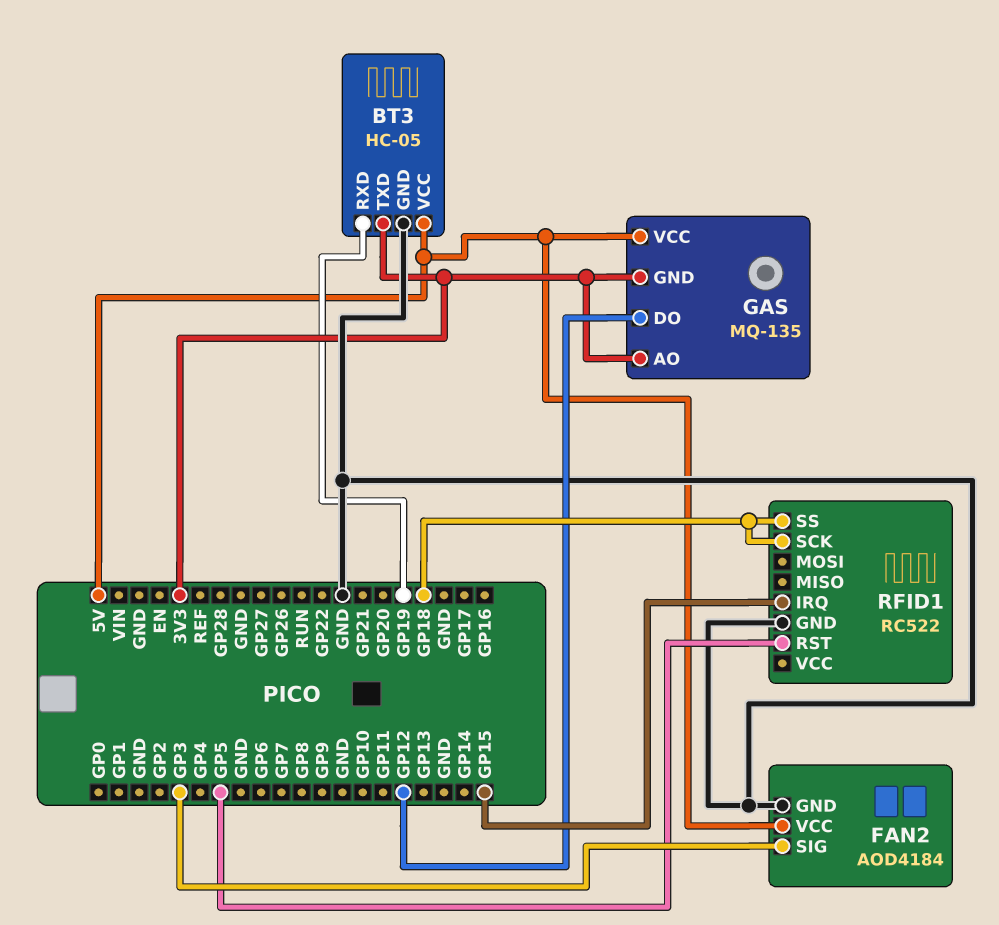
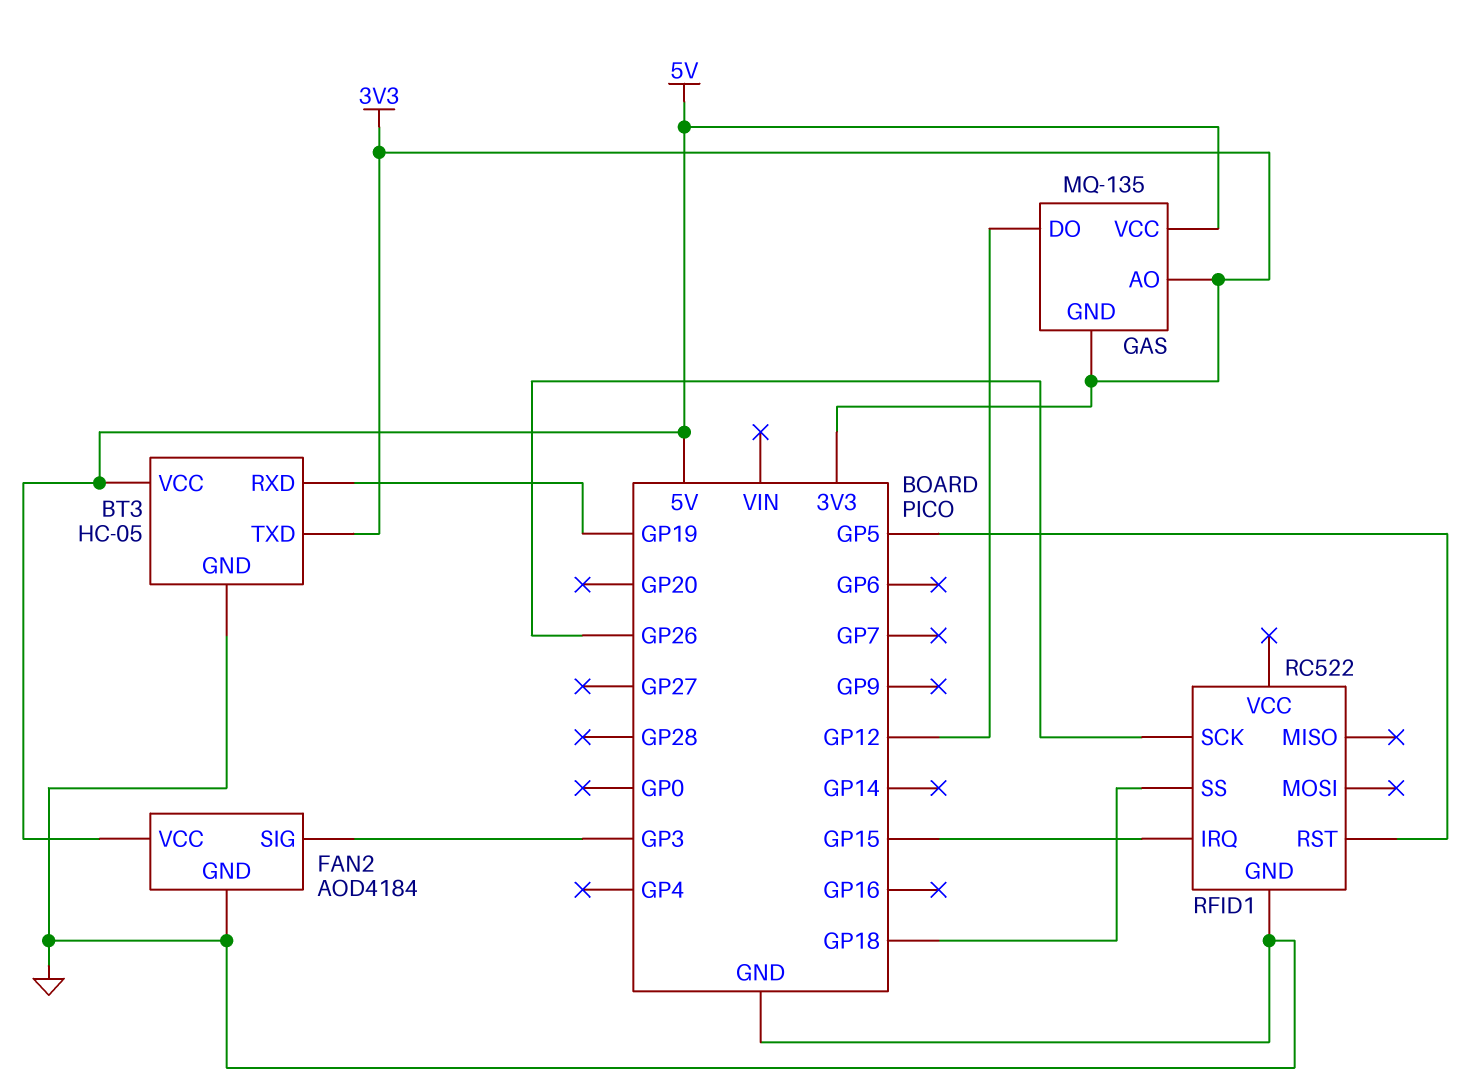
RFID1 pin SCK: GP18 -> GP26

